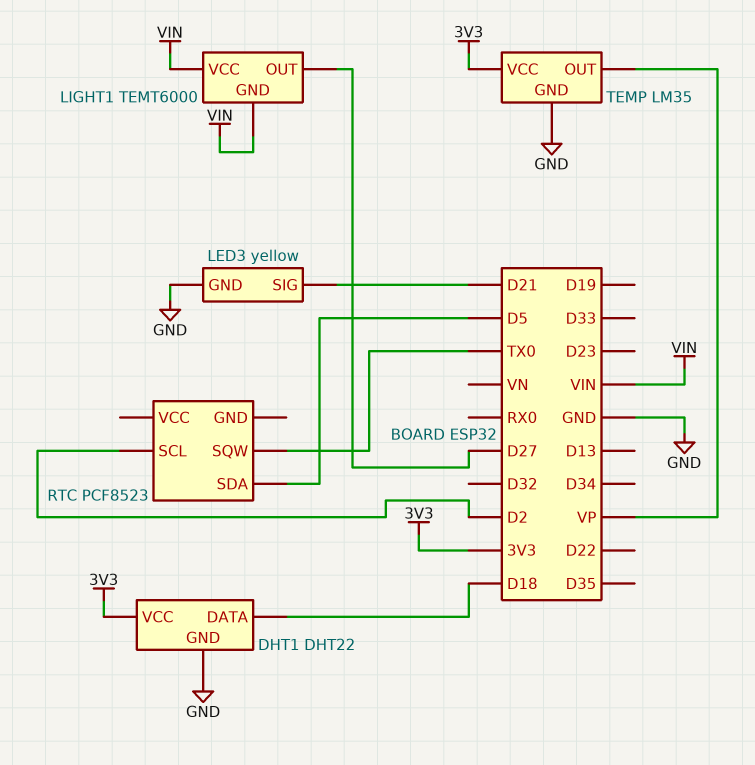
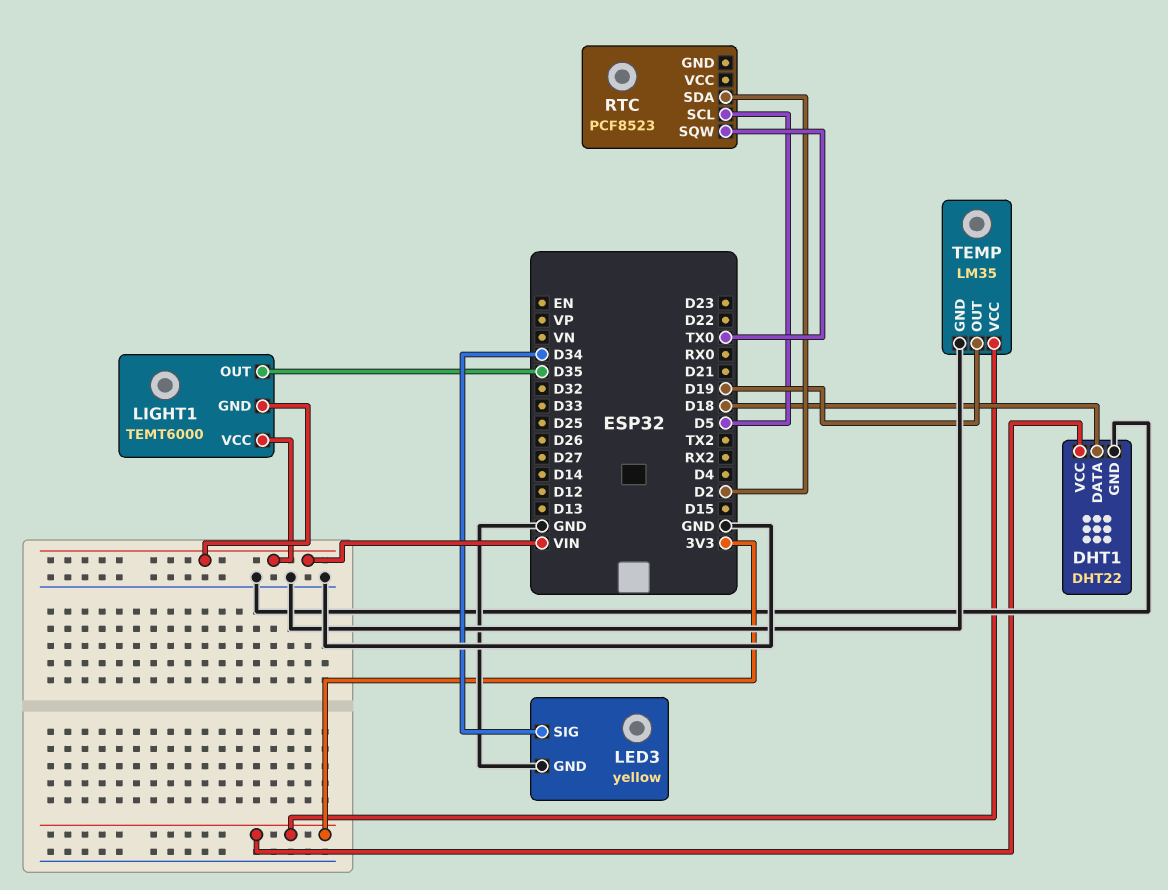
LED3 pin SIG: D21 -> D34
LIGHT1 pin OUT: D27 -> D35
RTC pin SCL: D2 -> D5
RTC pin SDA: D5 -> D2
TEMP pin OUT: VP -> D19

